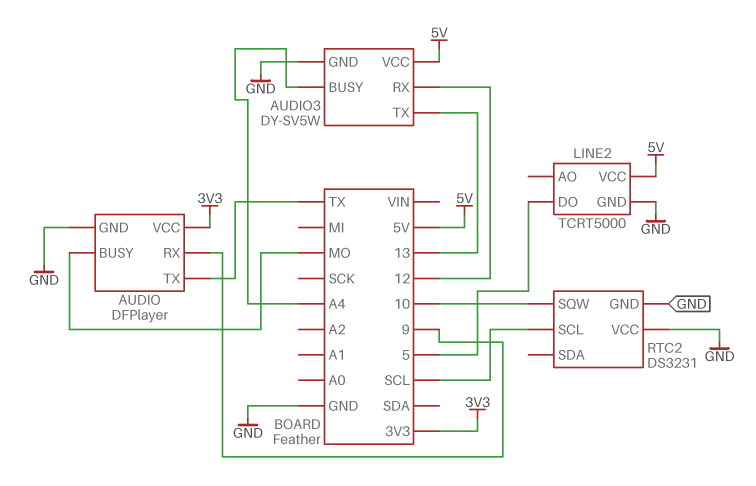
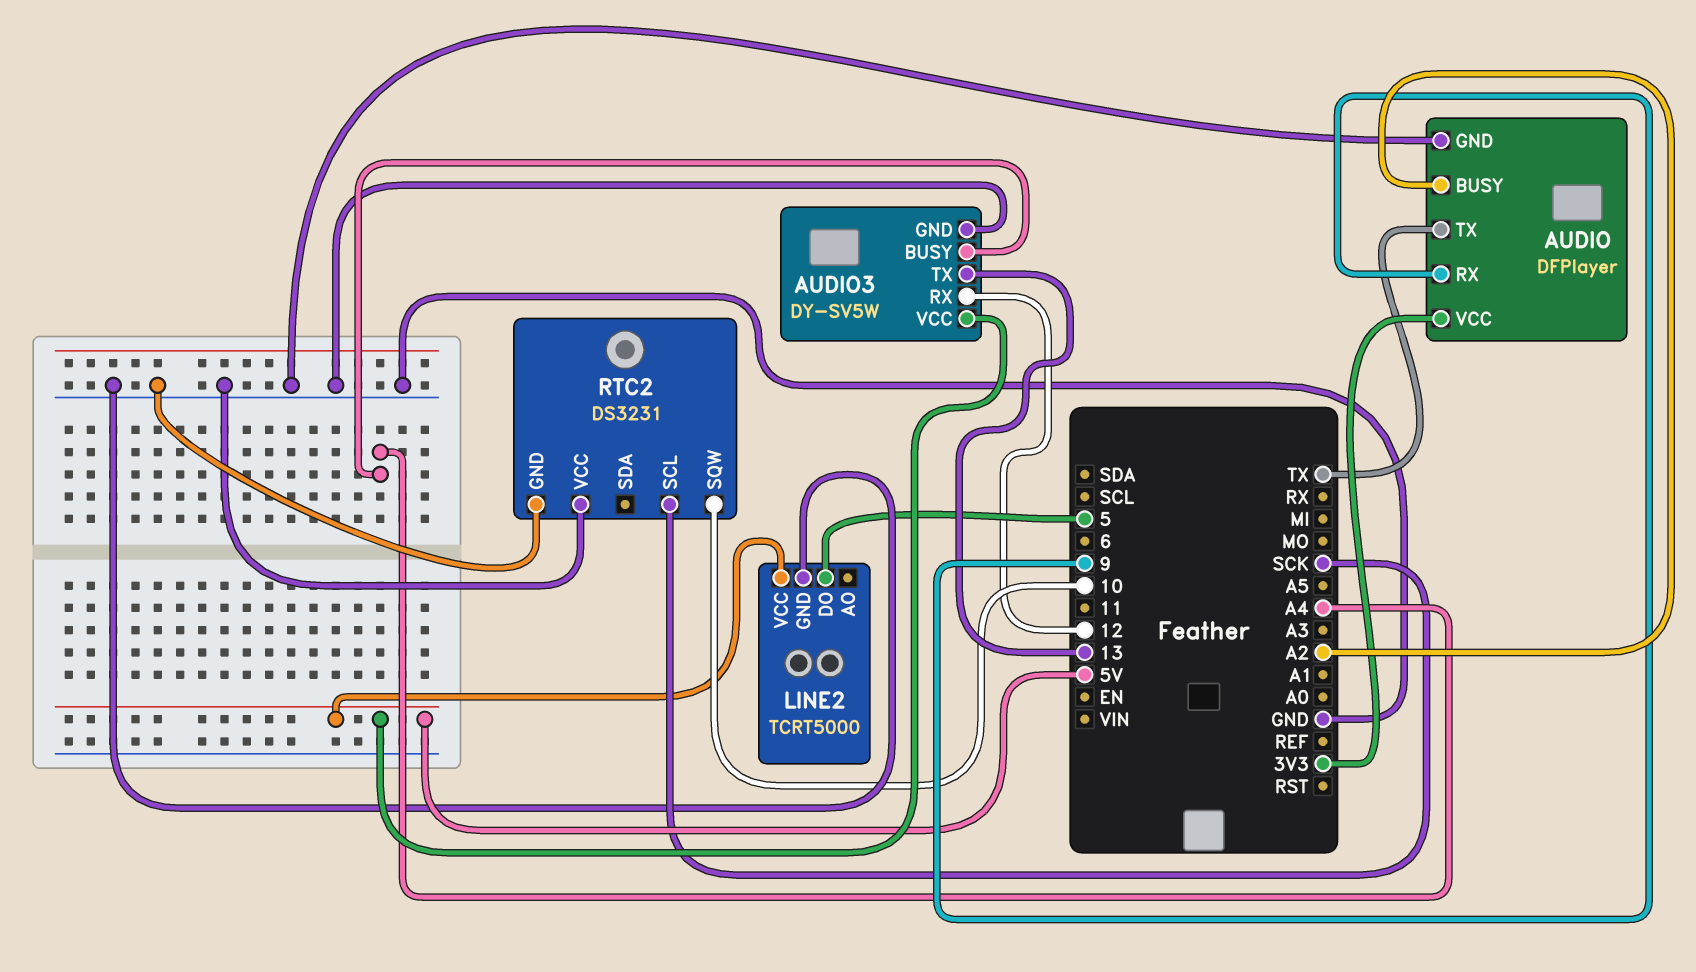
AUDIO pin BUSY: MO -> A2
RTC2 pin SCL: SCL -> SCK

